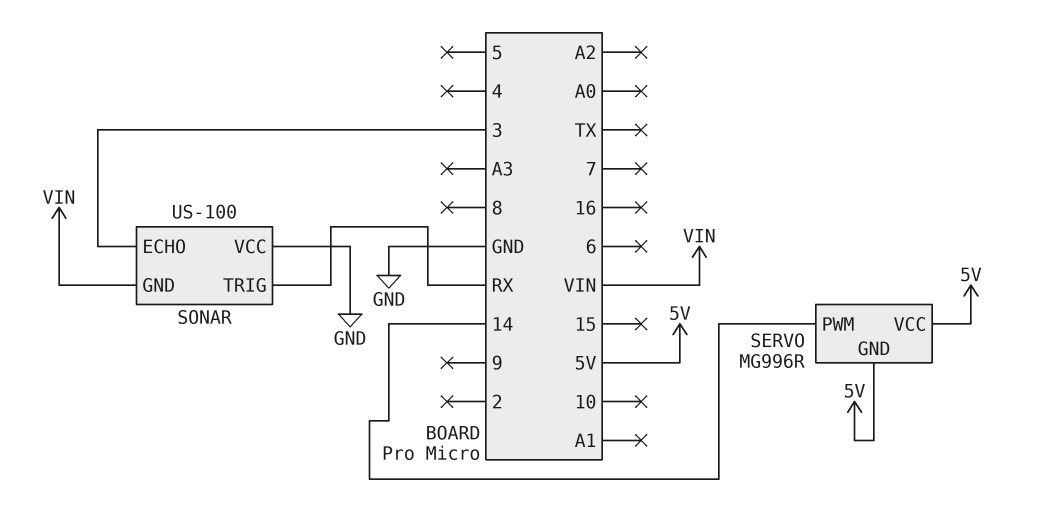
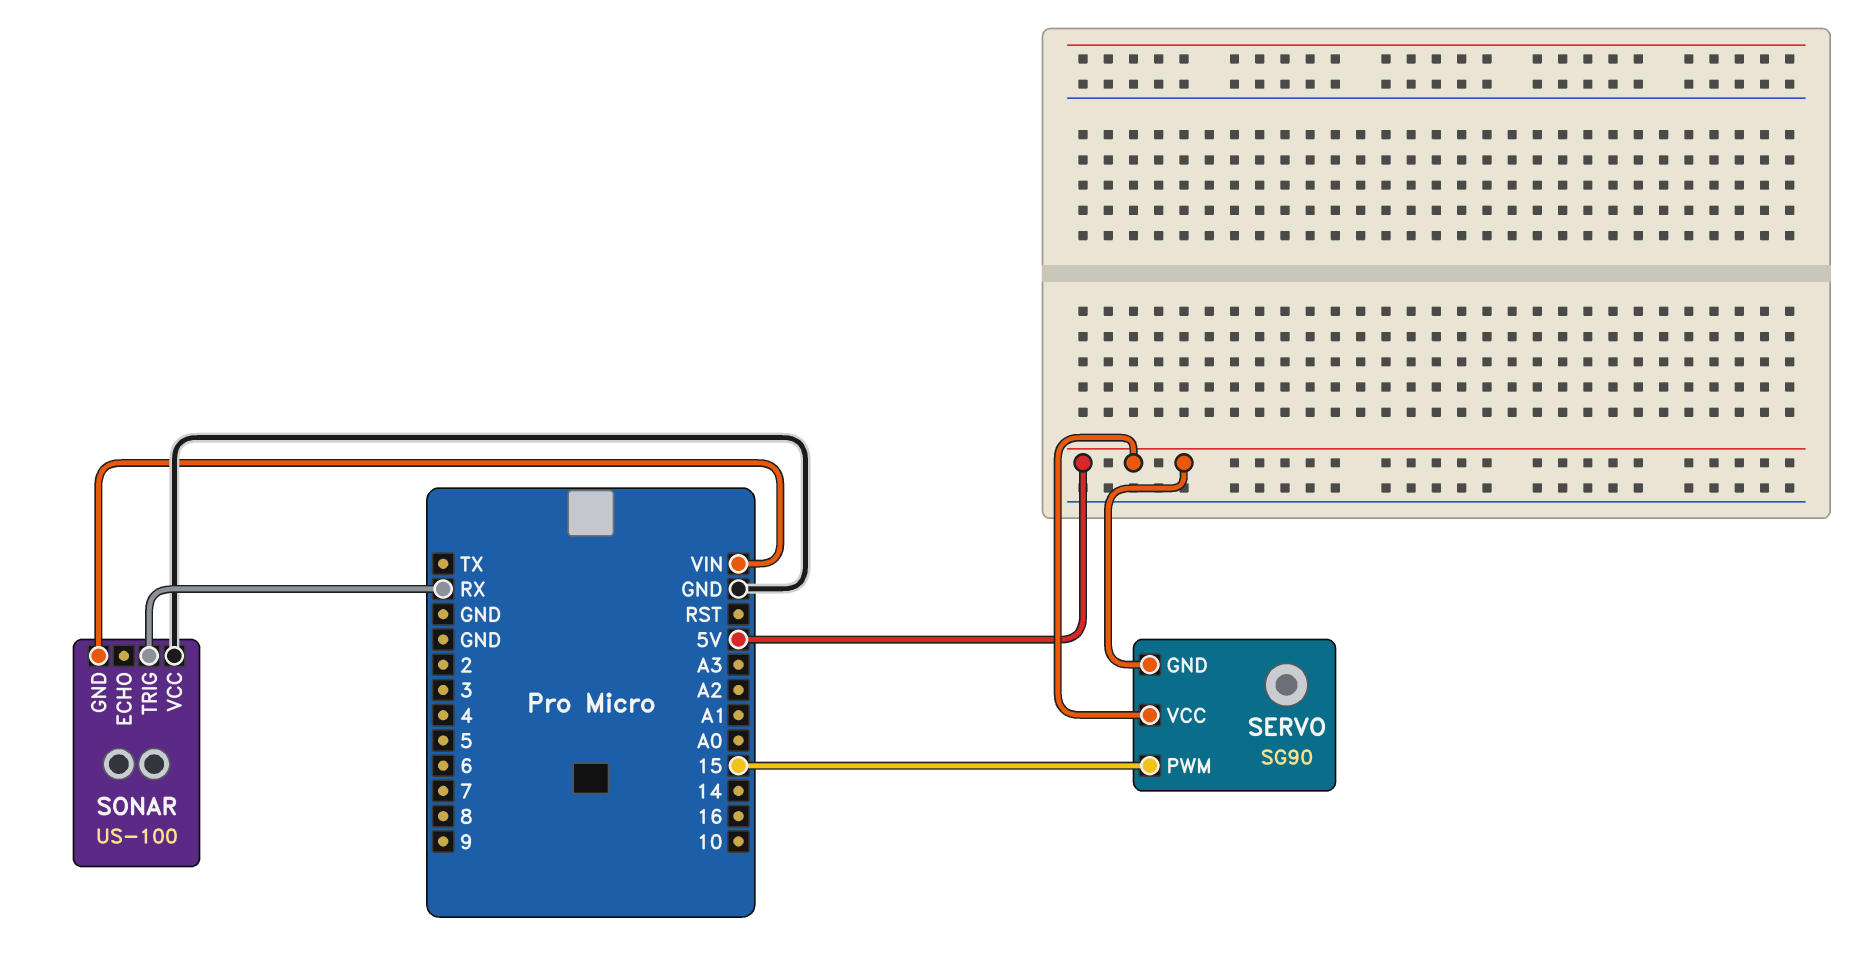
SERVO: MG996R -> SG90
SERVO pin PWM: 14 -> 15
SONAR pin ECHO: 3 -> none

